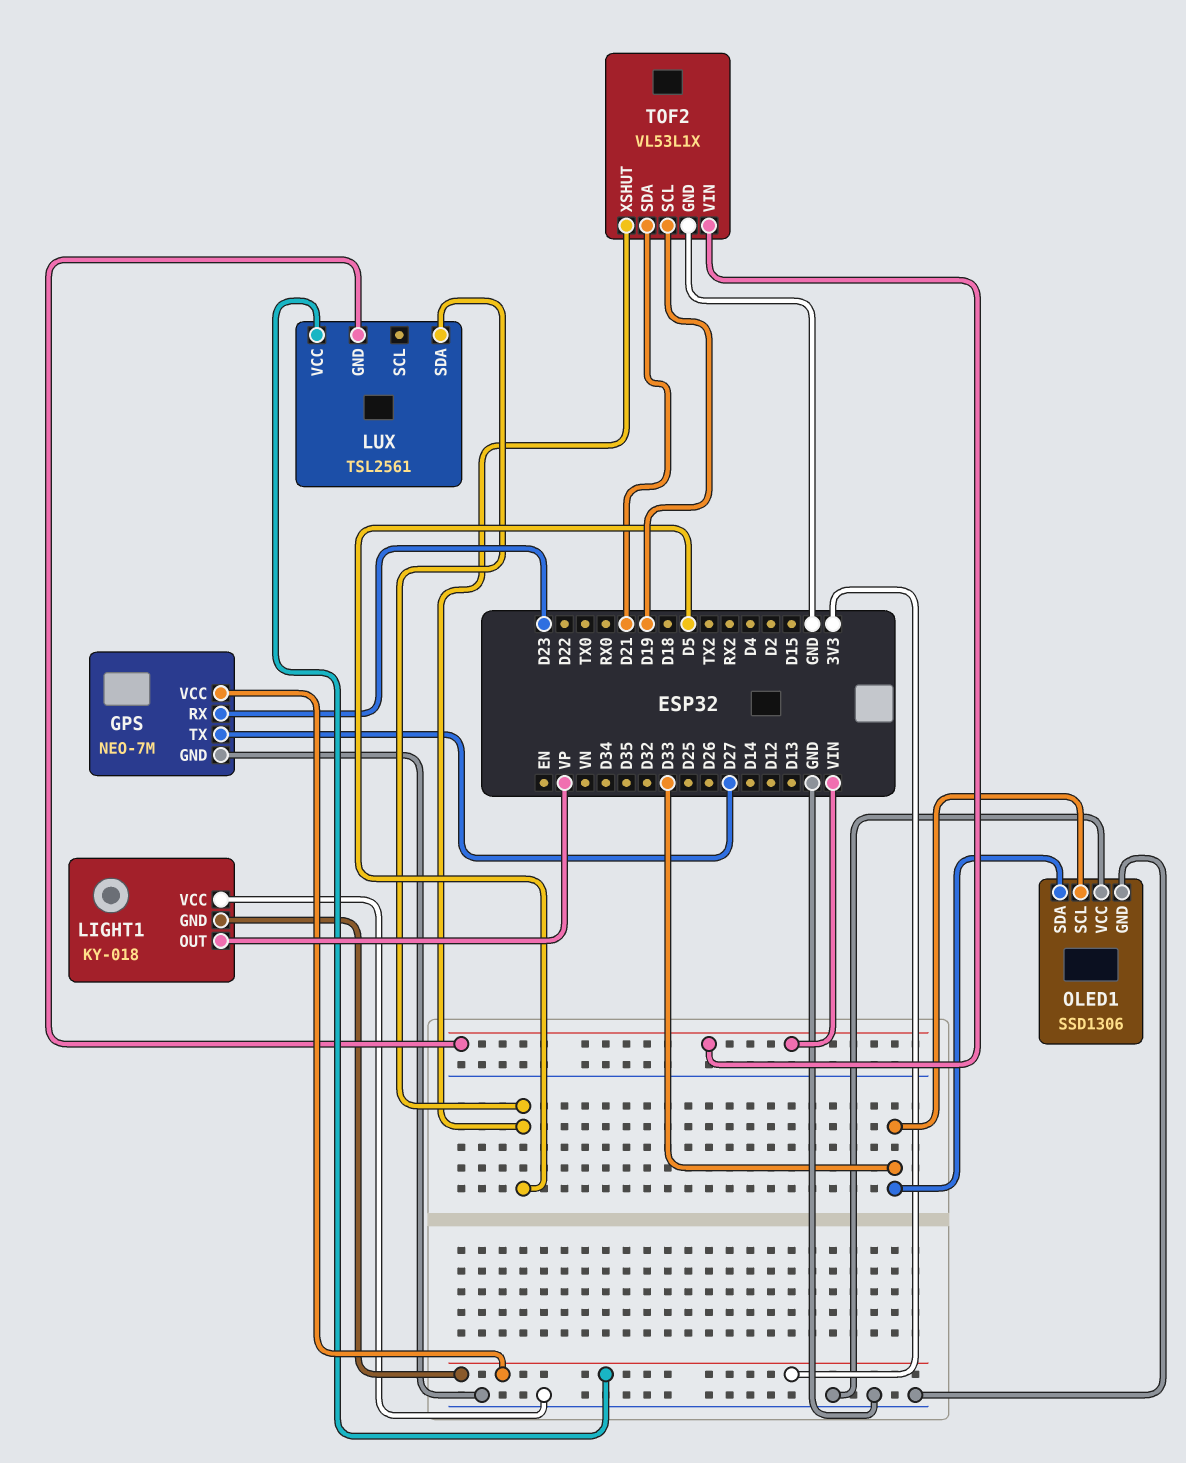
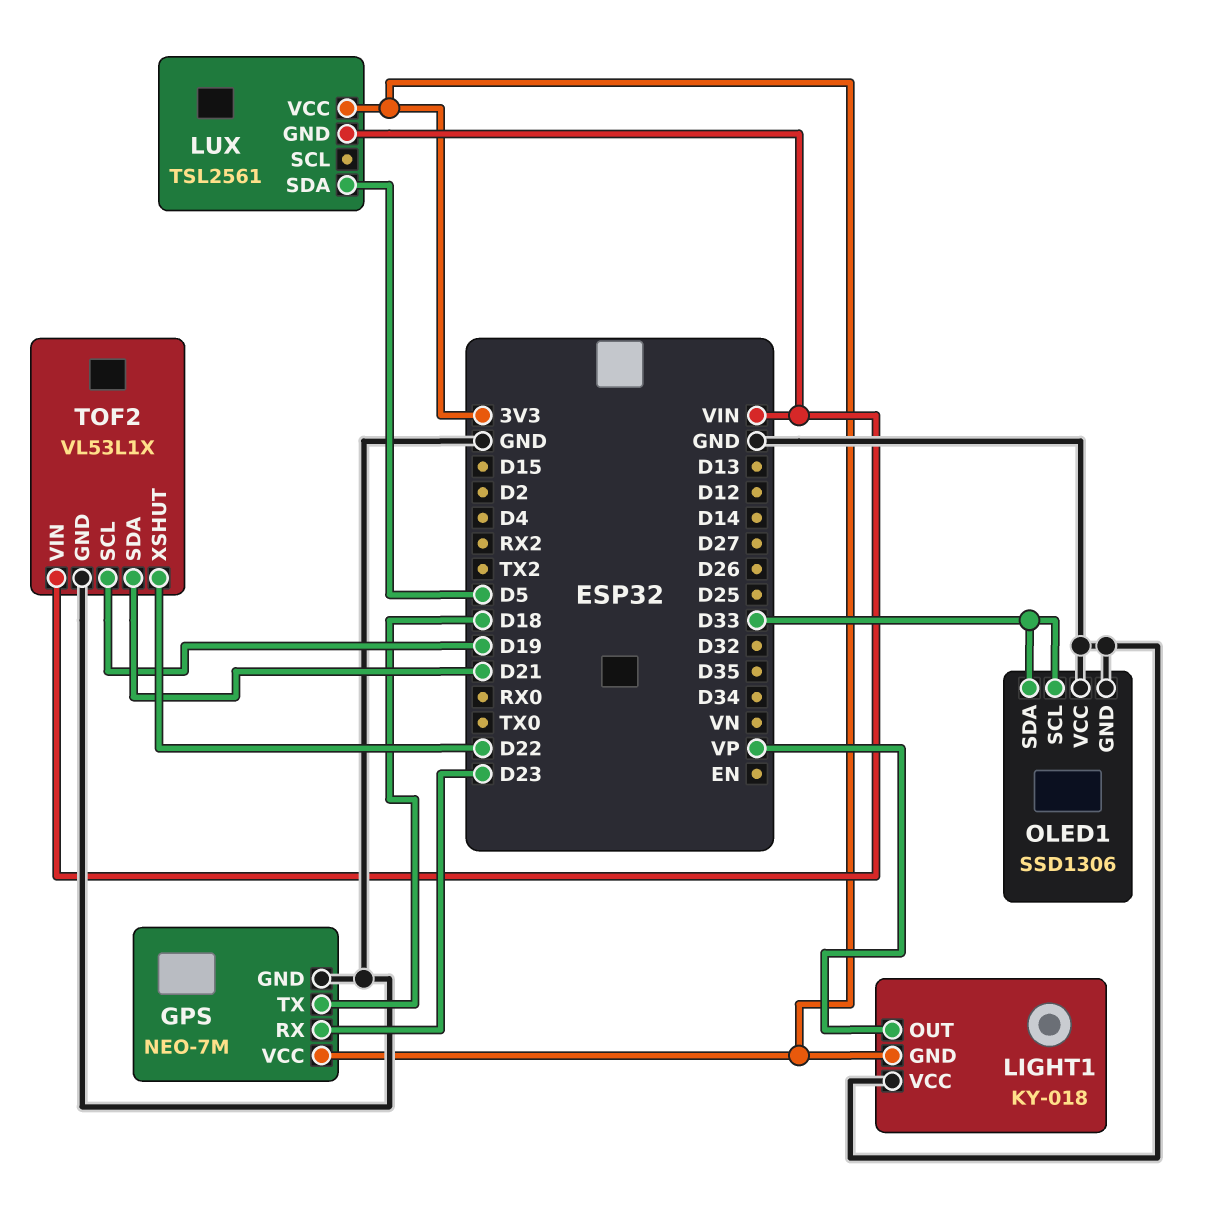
GPS pin TX: D27 -> D18
TOF2 pin XSHUT: D5 -> D22

